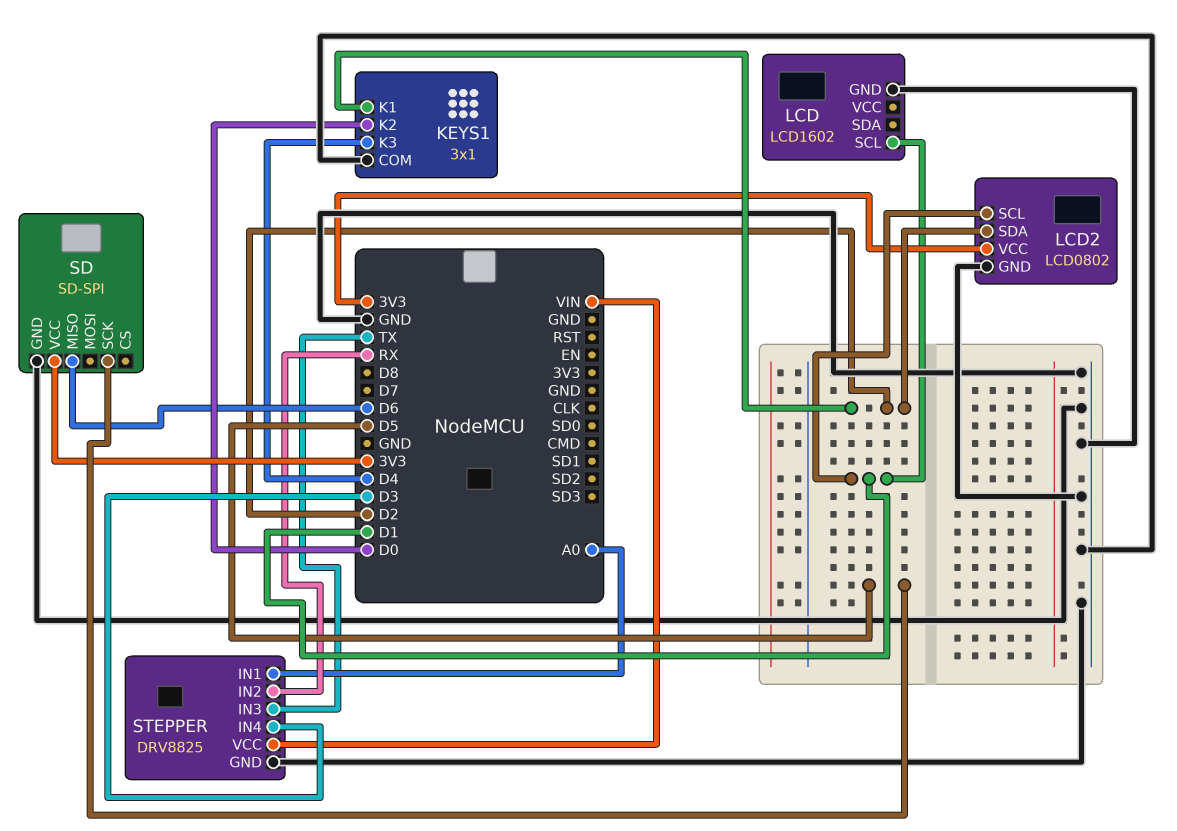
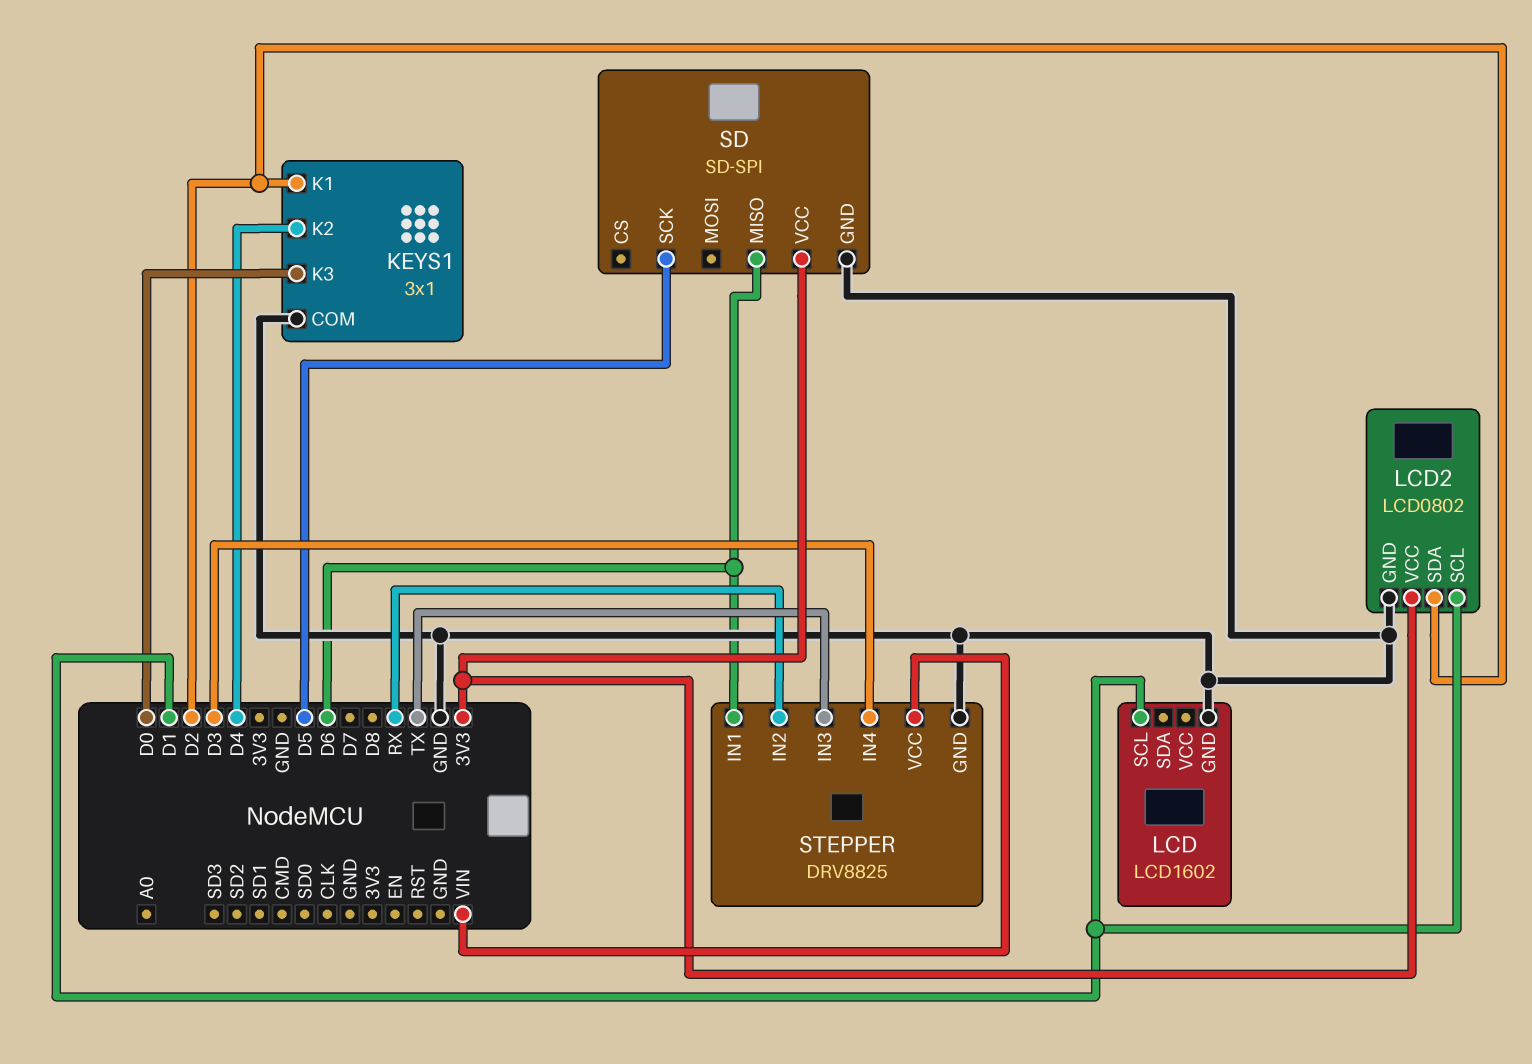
KEYS1 pin K2: D0 -> D4
KEYS1 pin K3: D4 -> D0
STEPPER pin IN1: A0 -> D6

